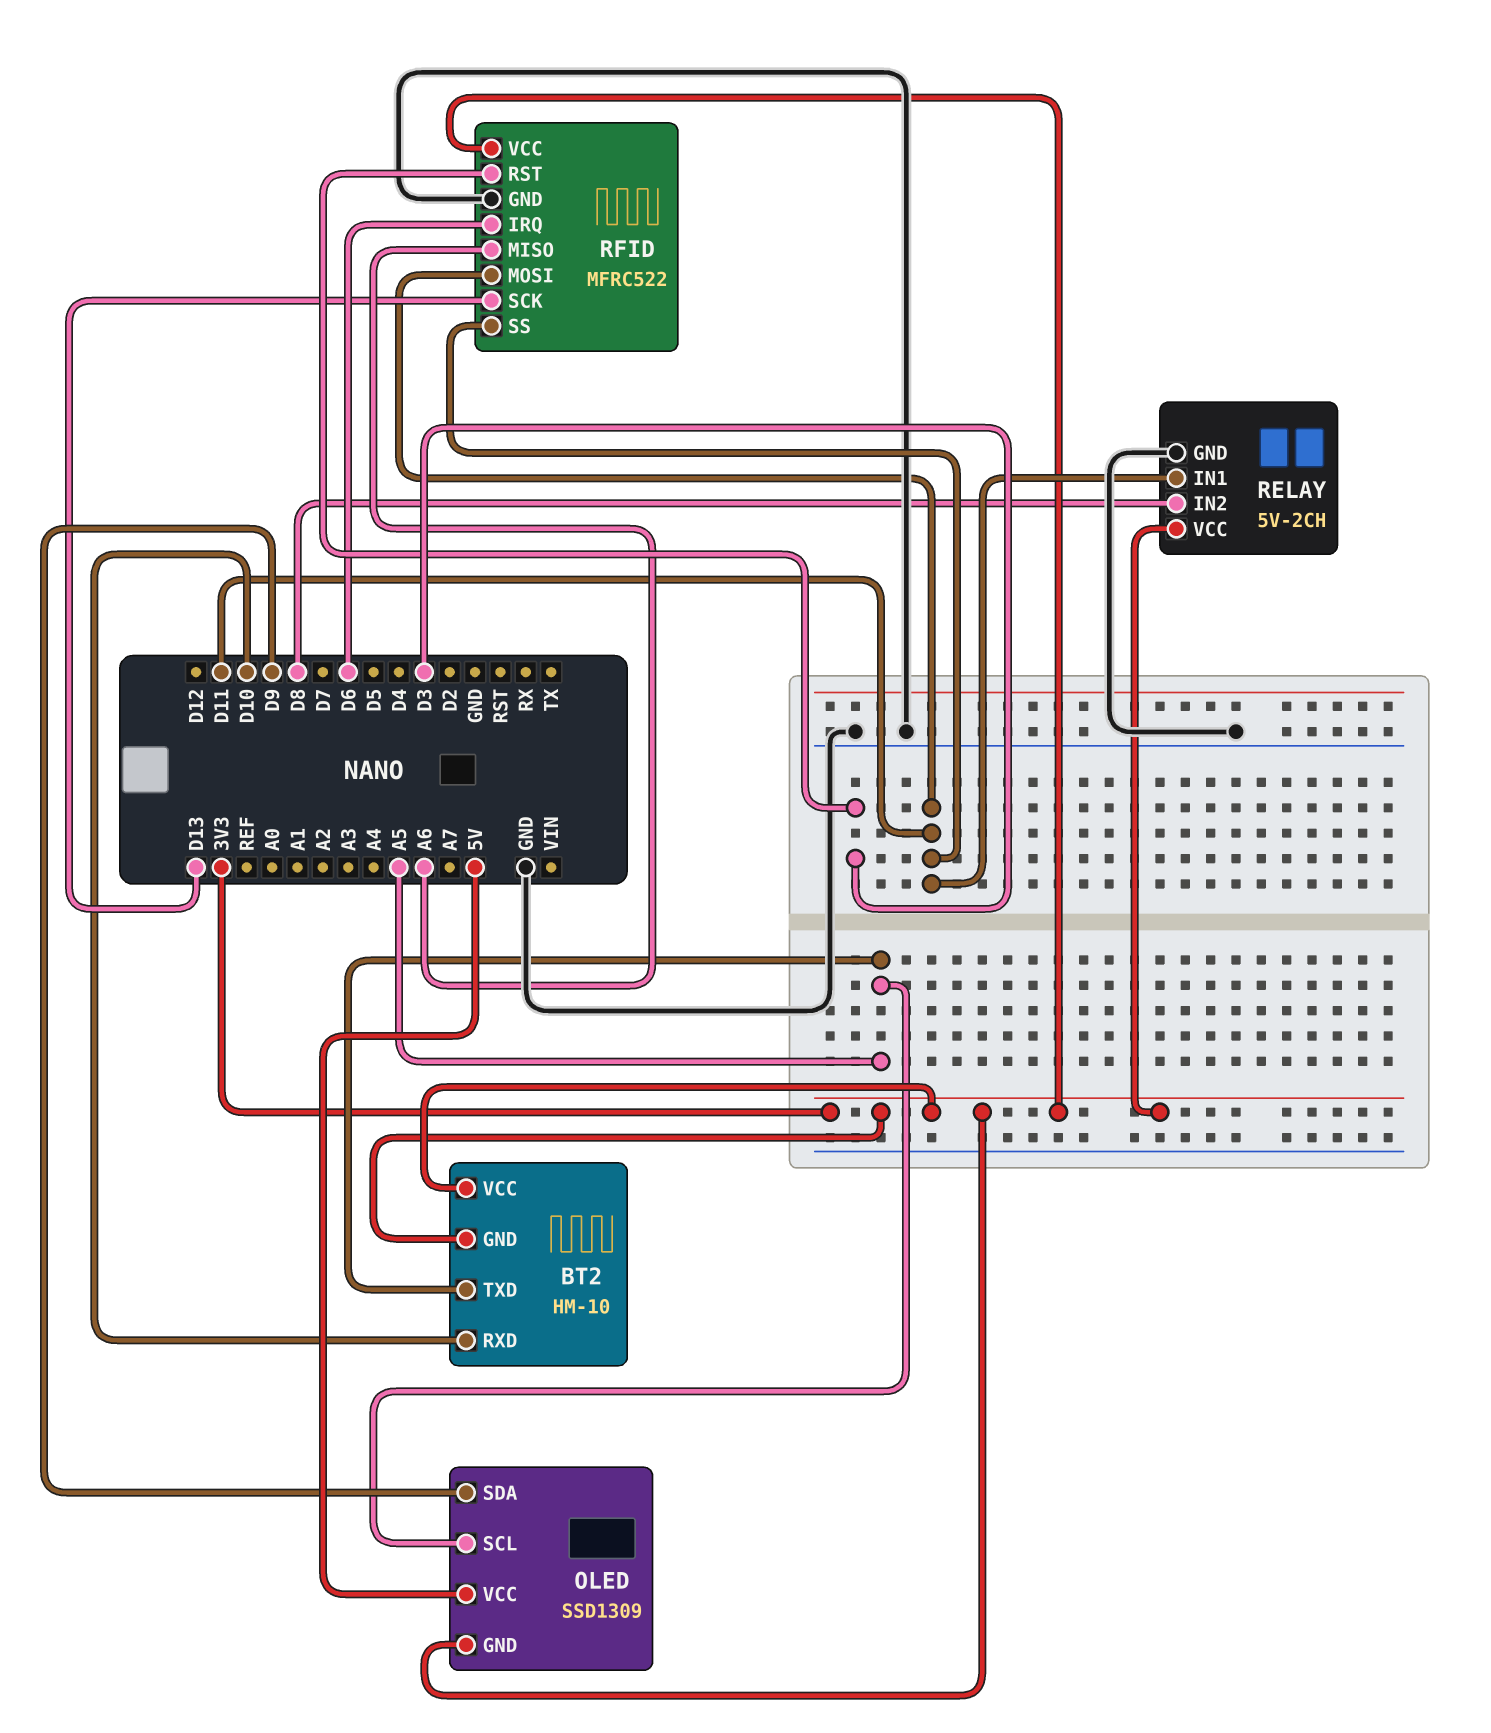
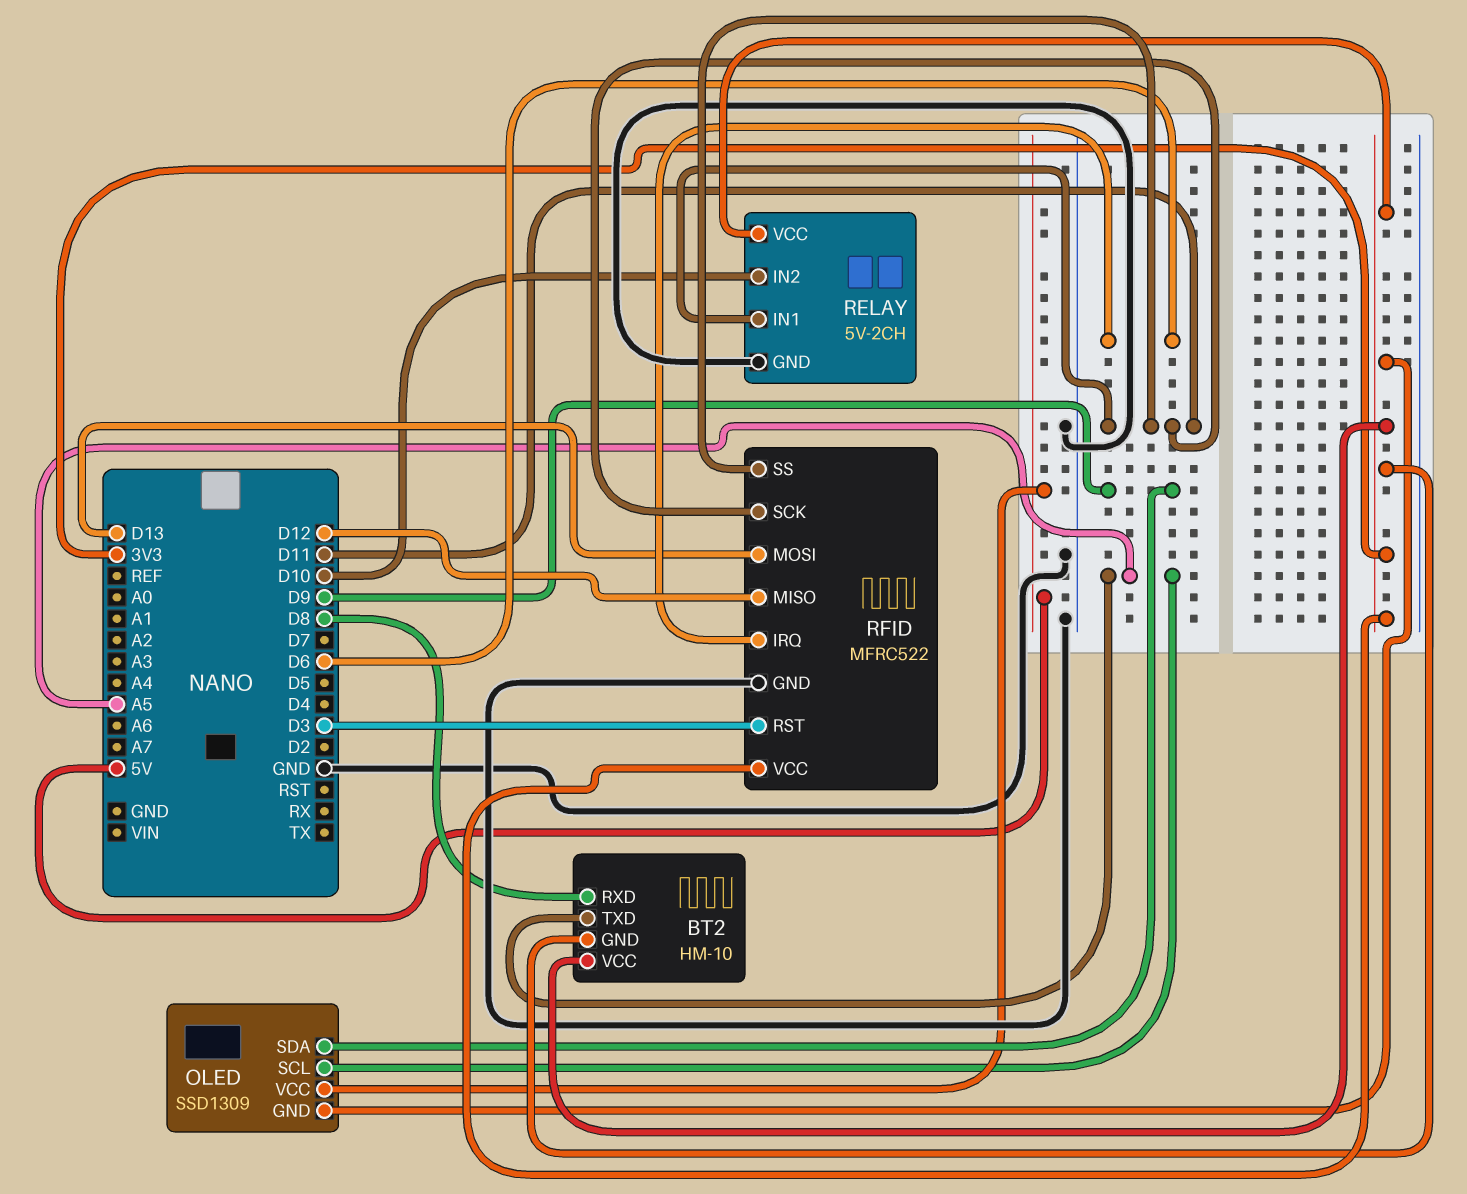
BT2 pin RXD: D10 -> D8
RELAY pin IN2: D8 -> D10
RFID pin MISO: A6 -> D12
RFID pin MOSI: D11 -> D13
RFID pin SCK: D13 -> D11

